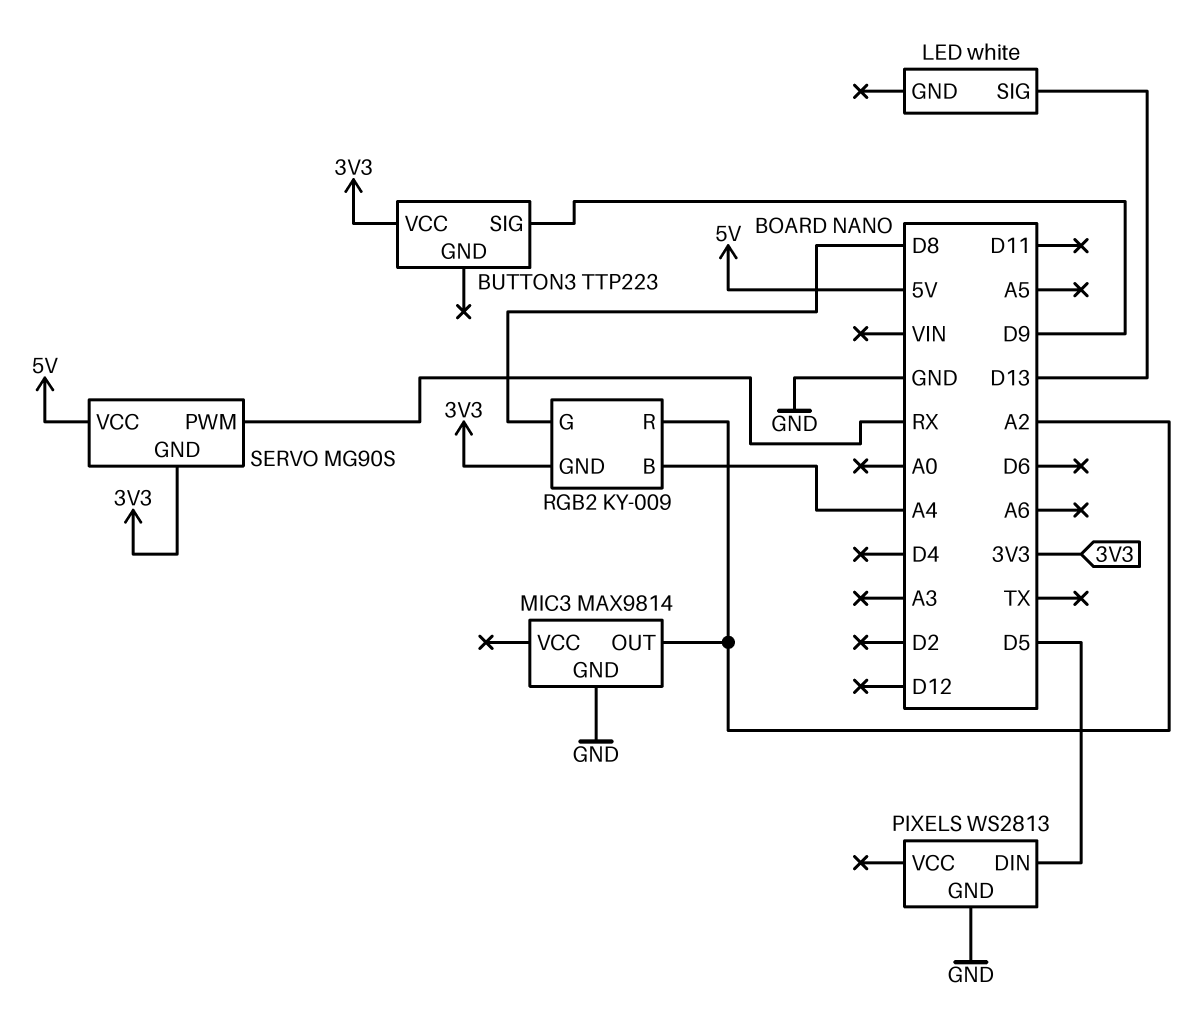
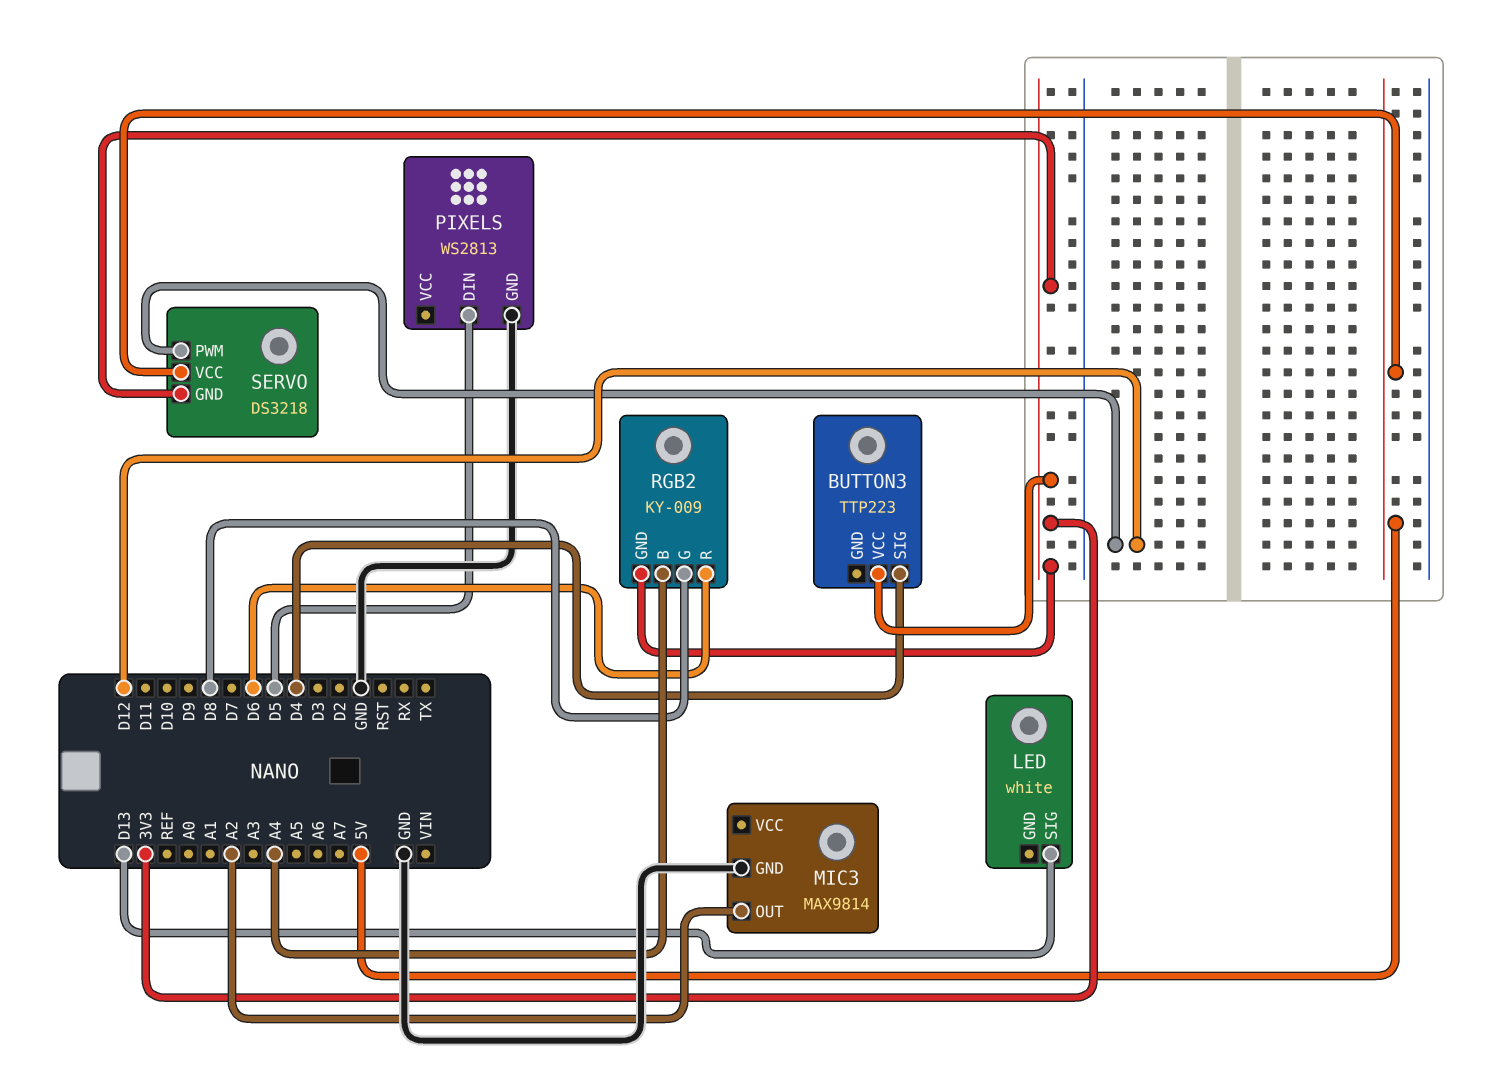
BUTTON3 pin SIG: D9 -> D4
RGB2 pin R: A2 -> D6
SERVO: MG90S -> DS3218
SERVO pin PWM: RX -> D12

